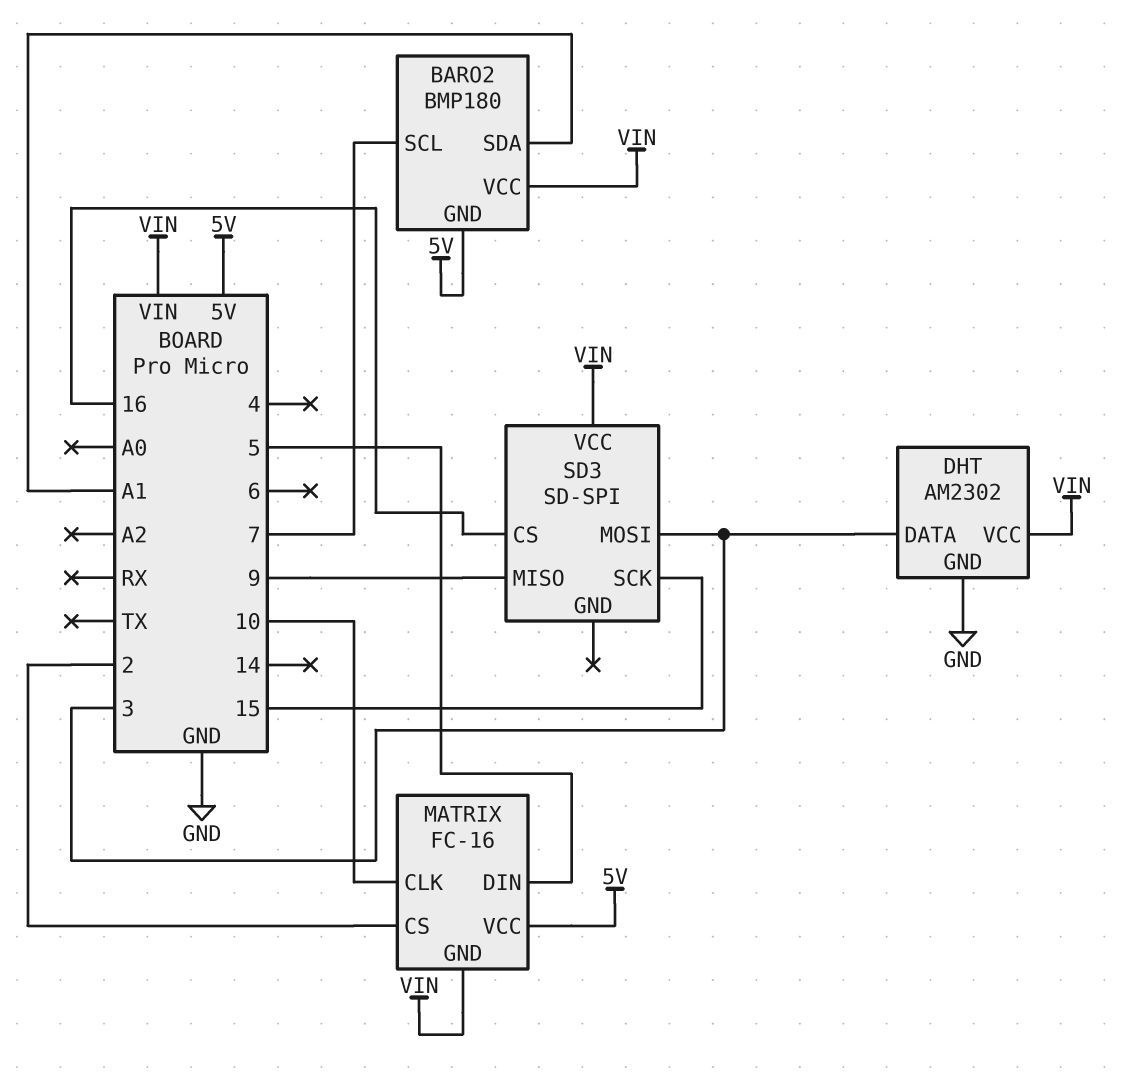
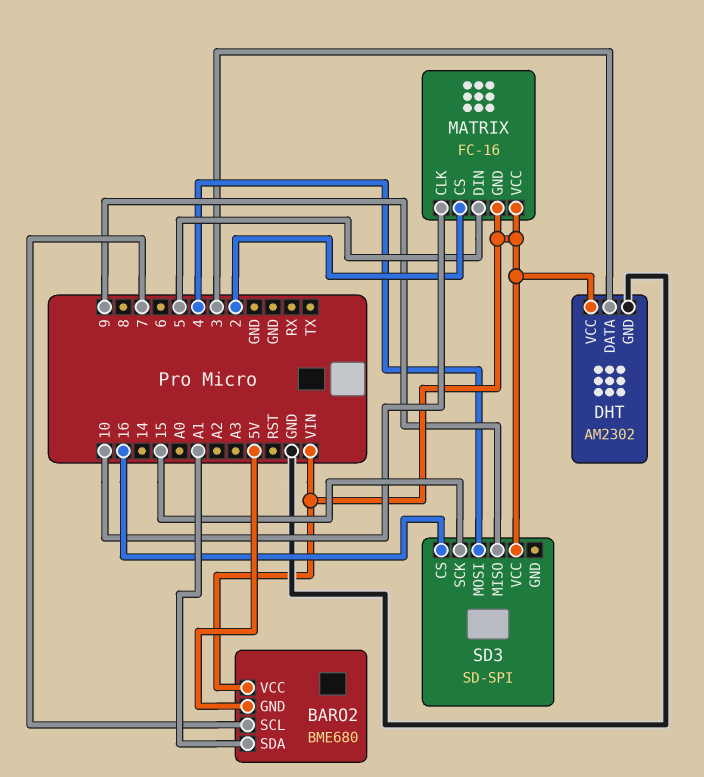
BARO2: BMP180 -> BME680
MATRIX pin VCC: 5V -> VIN
SD3 pin MOSI: 3 -> 4

